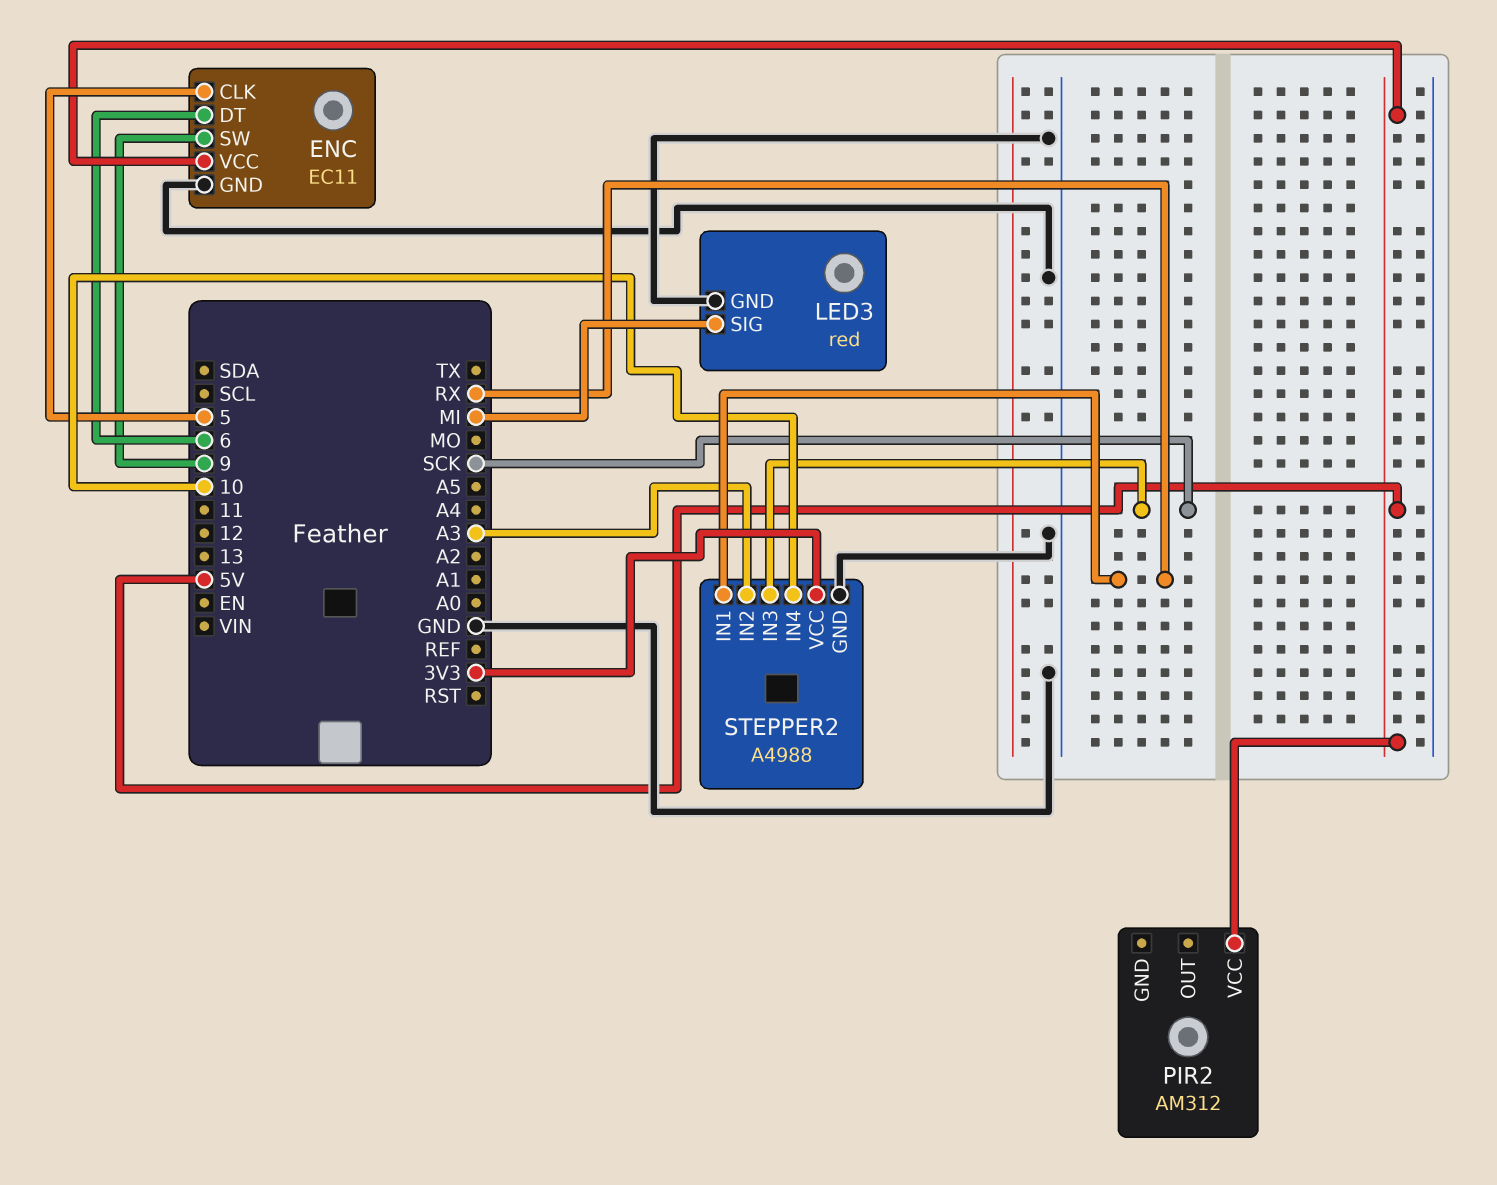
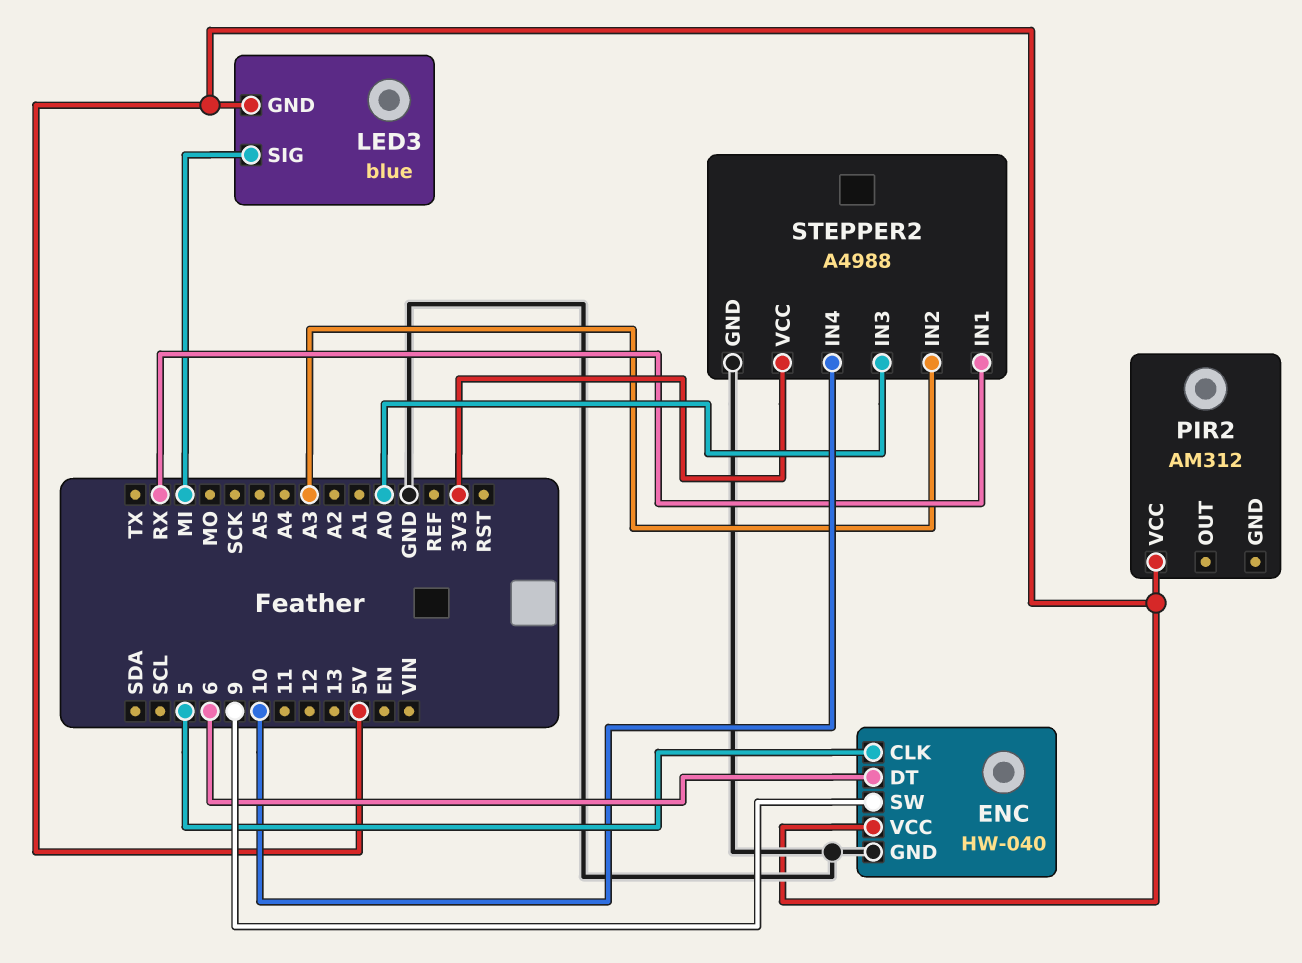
ENC: EC11 -> HW-040
LED3: red -> blue
LED3 pin GND: GND -> 5V
STEPPER2 pin IN3: SCK -> A0

